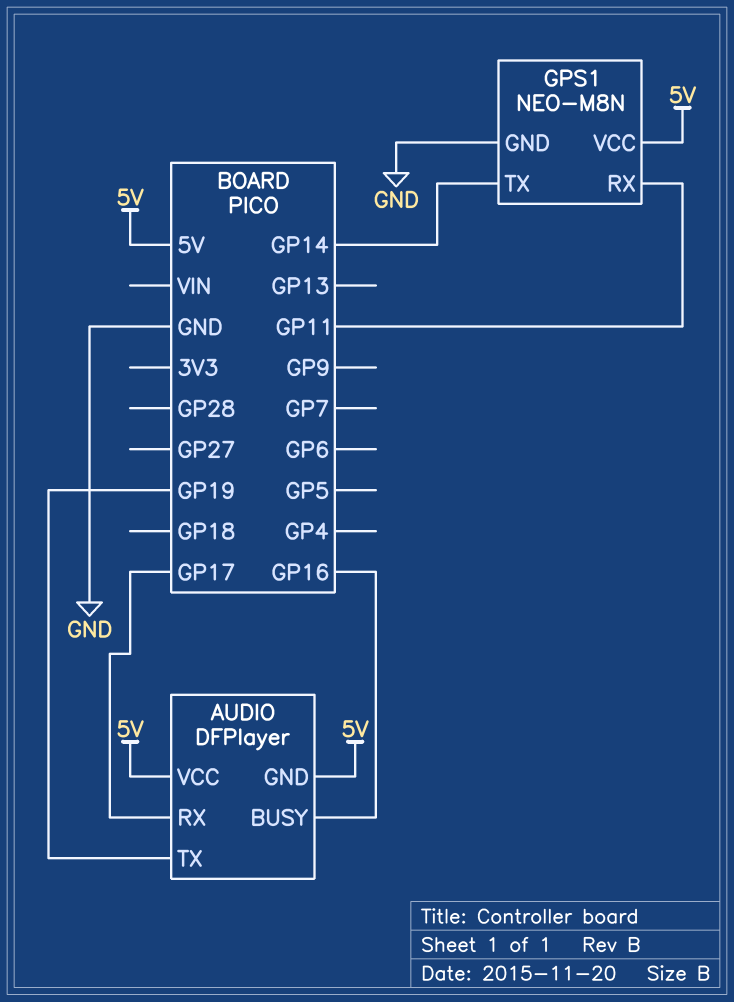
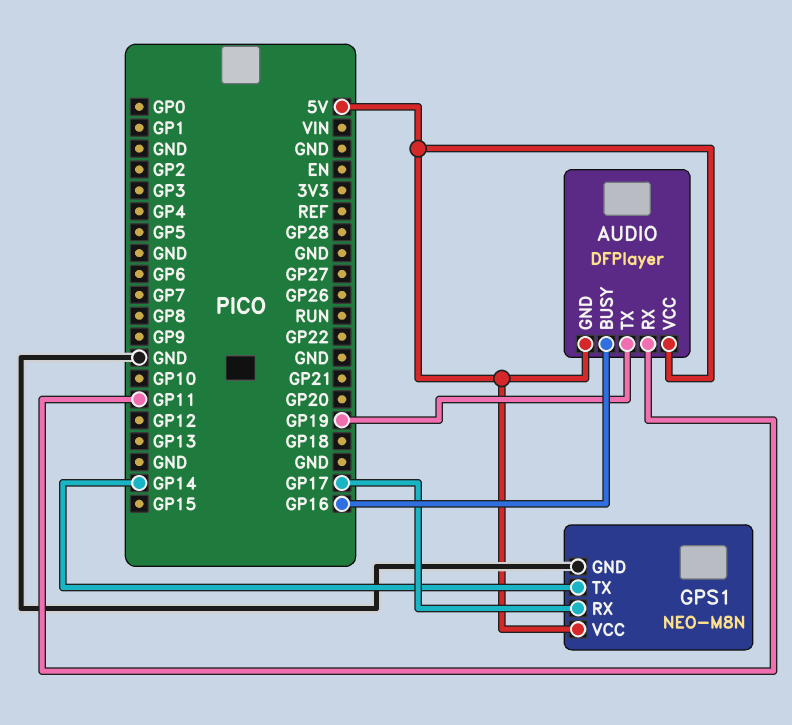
AUDIO pin RX: GP17 -> GP11
GPS1 pin RX: GP11 -> GP17

